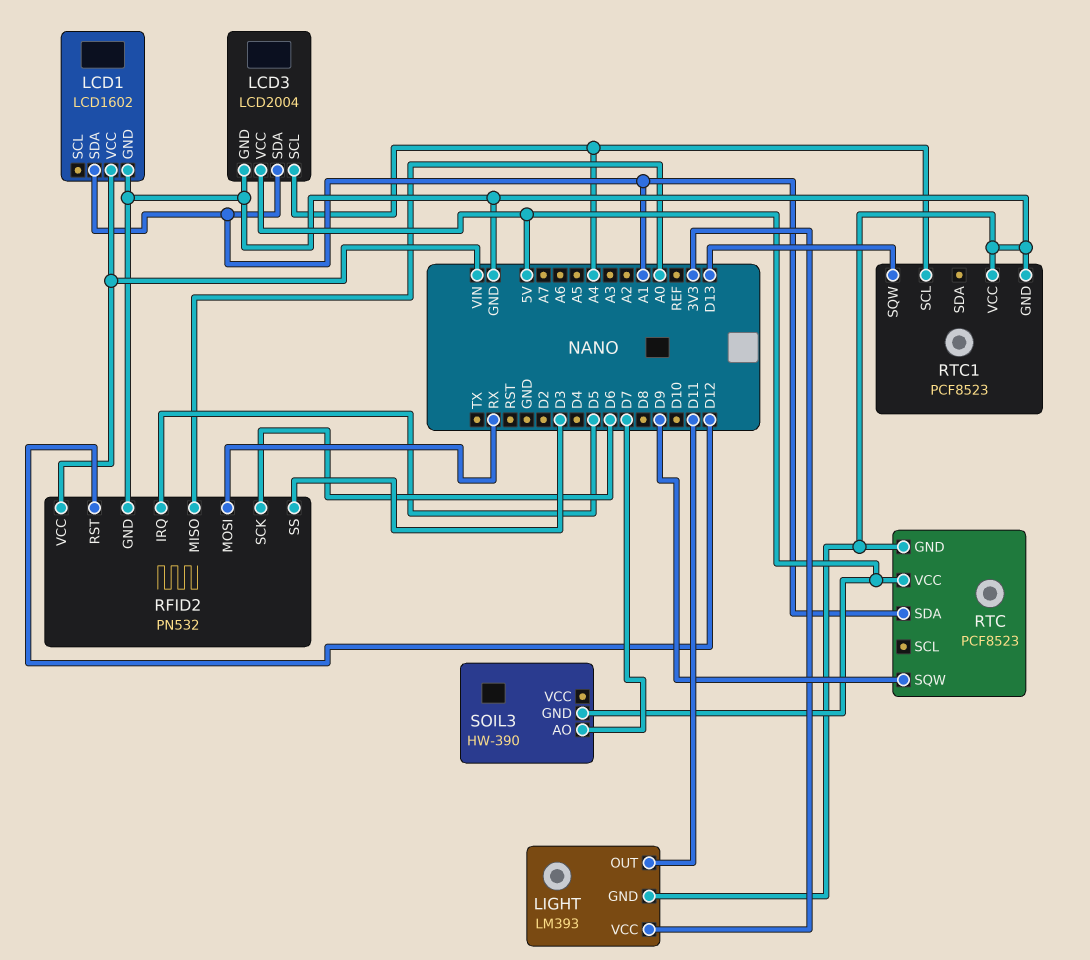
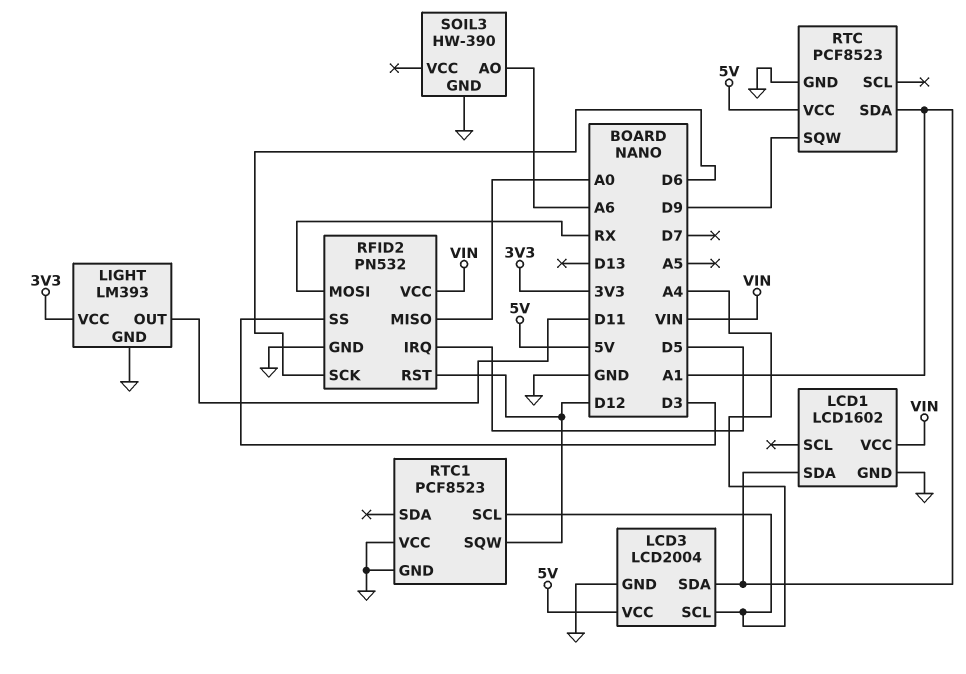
RTC1 pin SQW: D13 -> D12
SOIL3 pin AO: D7 -> A6
SOIL3 pin GND: 5V -> GND

